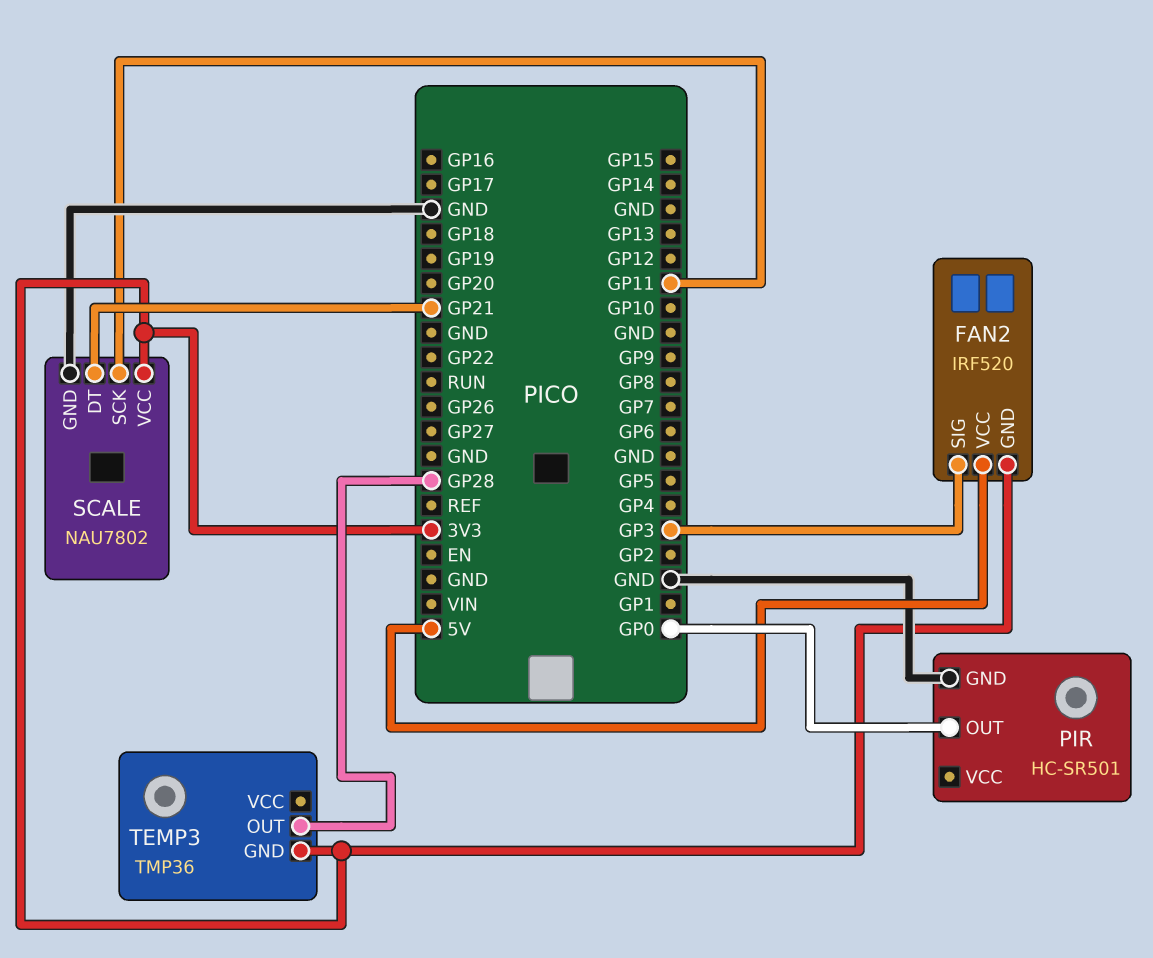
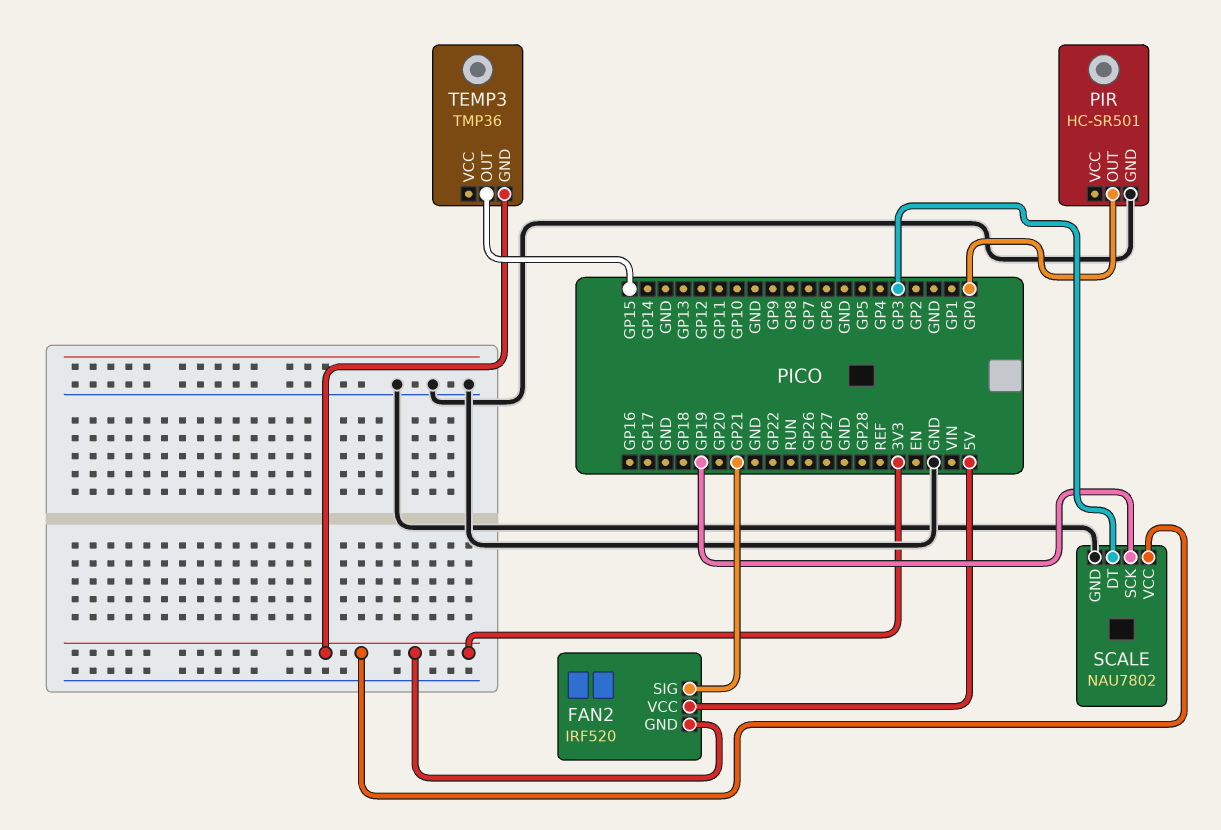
FAN2 pin SIG: GP3 -> GP21
SCALE pin DT: GP21 -> GP3
SCALE pin SCK: GP11 -> GP19
TEMP3 pin OUT: GP28 -> GP15

